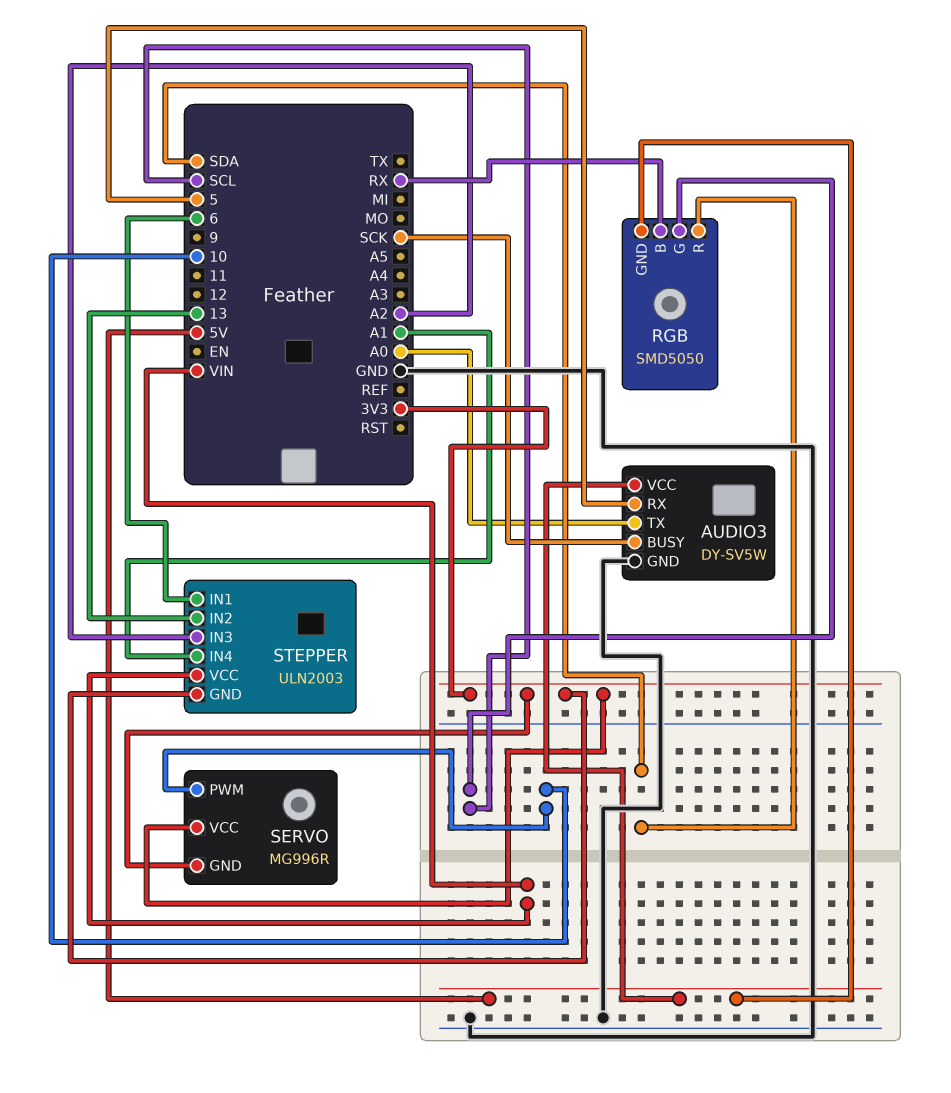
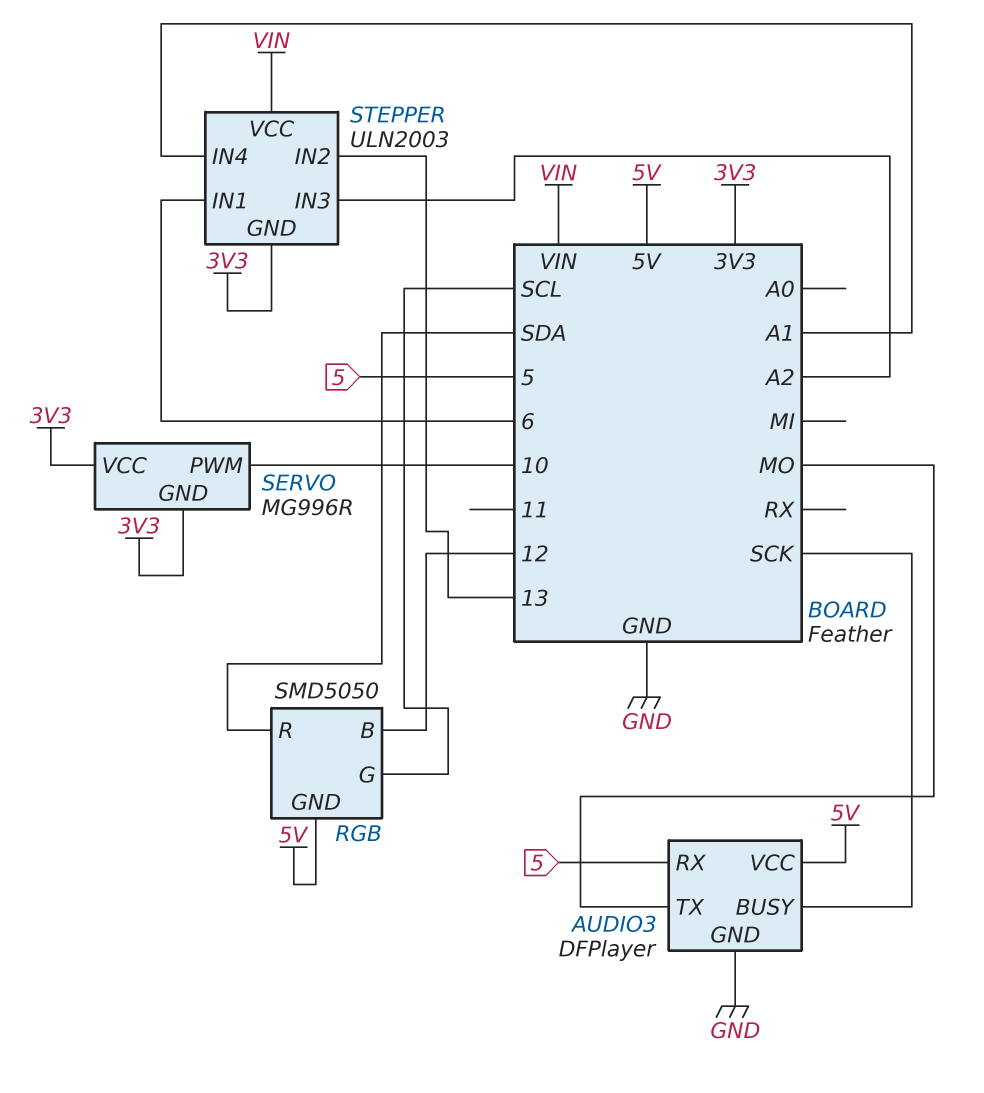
AUDIO3: DY-SV5W -> DFPlayer
AUDIO3 pin TX: A0 -> MO
RGB pin B: RX -> 12

